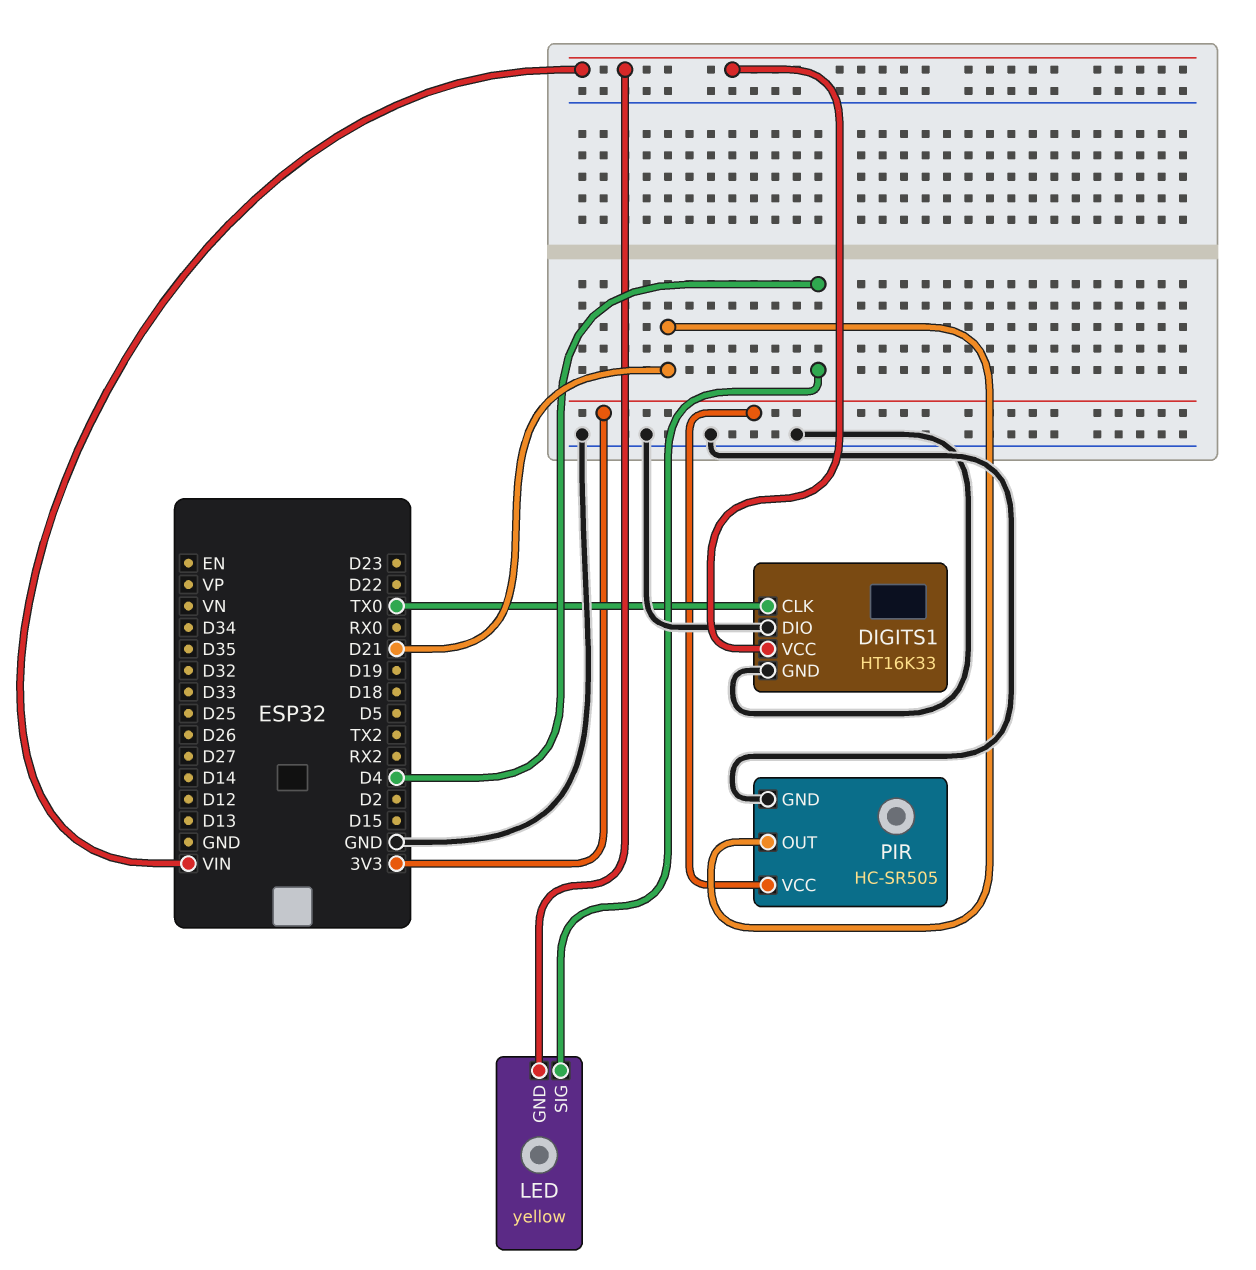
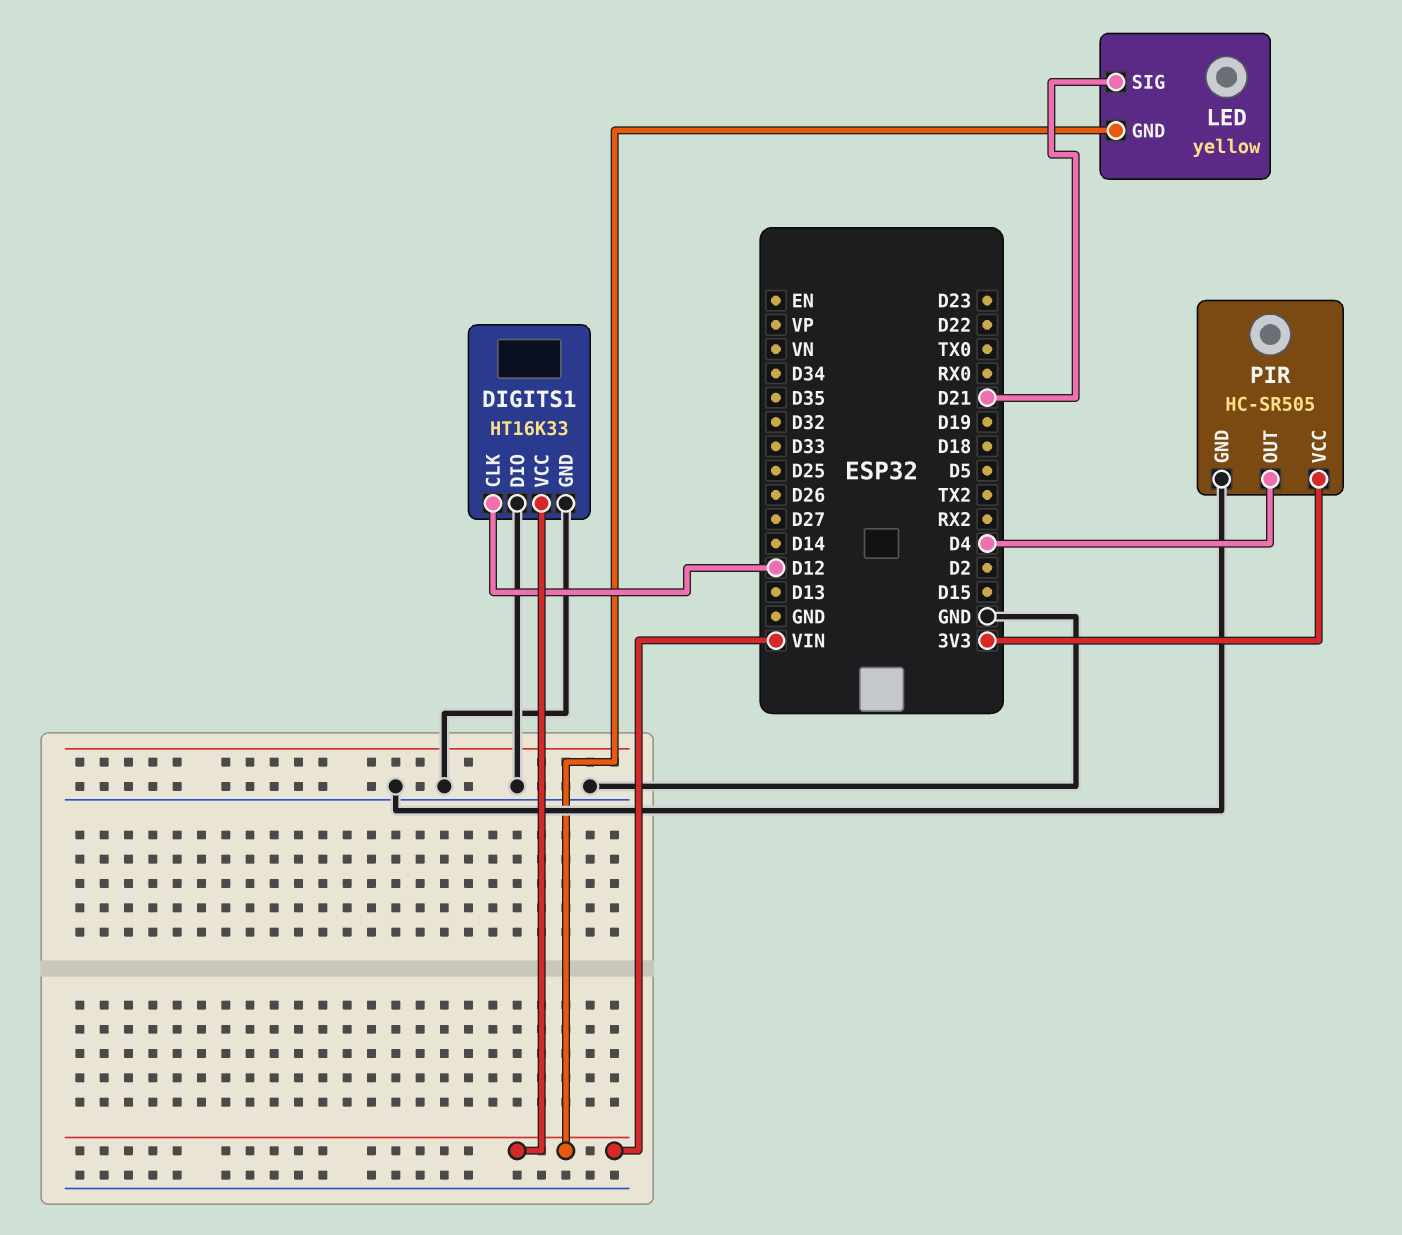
DIGITS1 pin CLK: TX0 -> D12
LED pin SIG: D4 -> D21
PIR pin OUT: D21 -> D4

